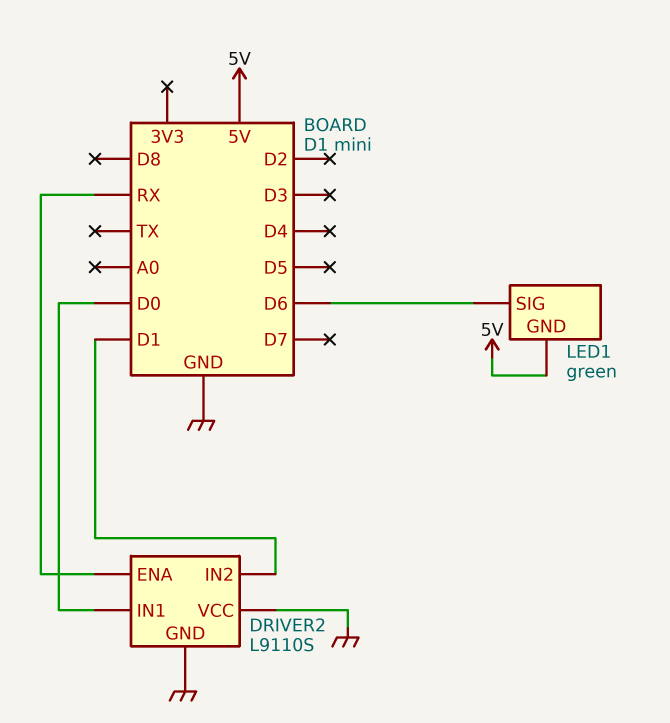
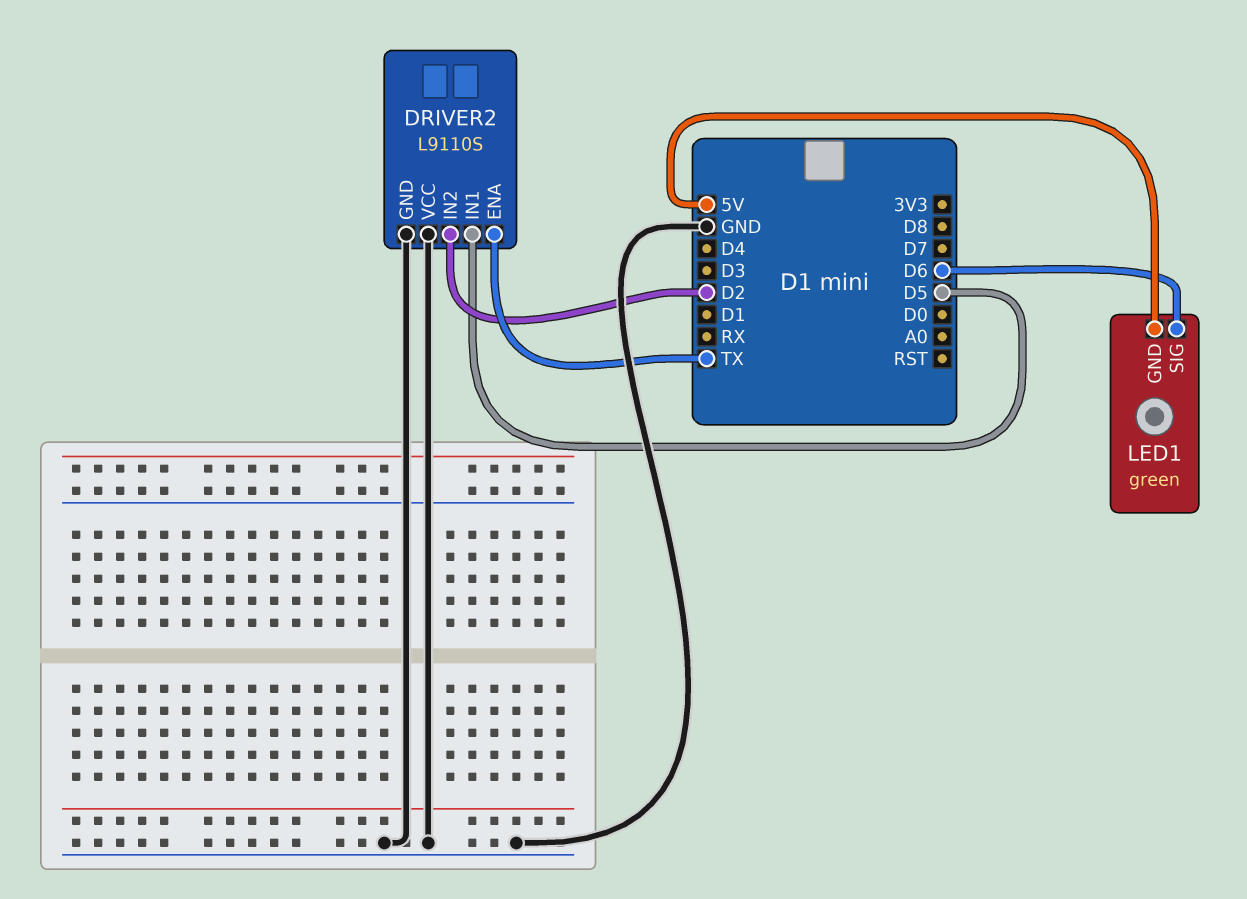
DRIVER2 pin ENA: RX -> TX
DRIVER2 pin IN1: D0 -> D5
DRIVER2 pin IN2: D1 -> D2

